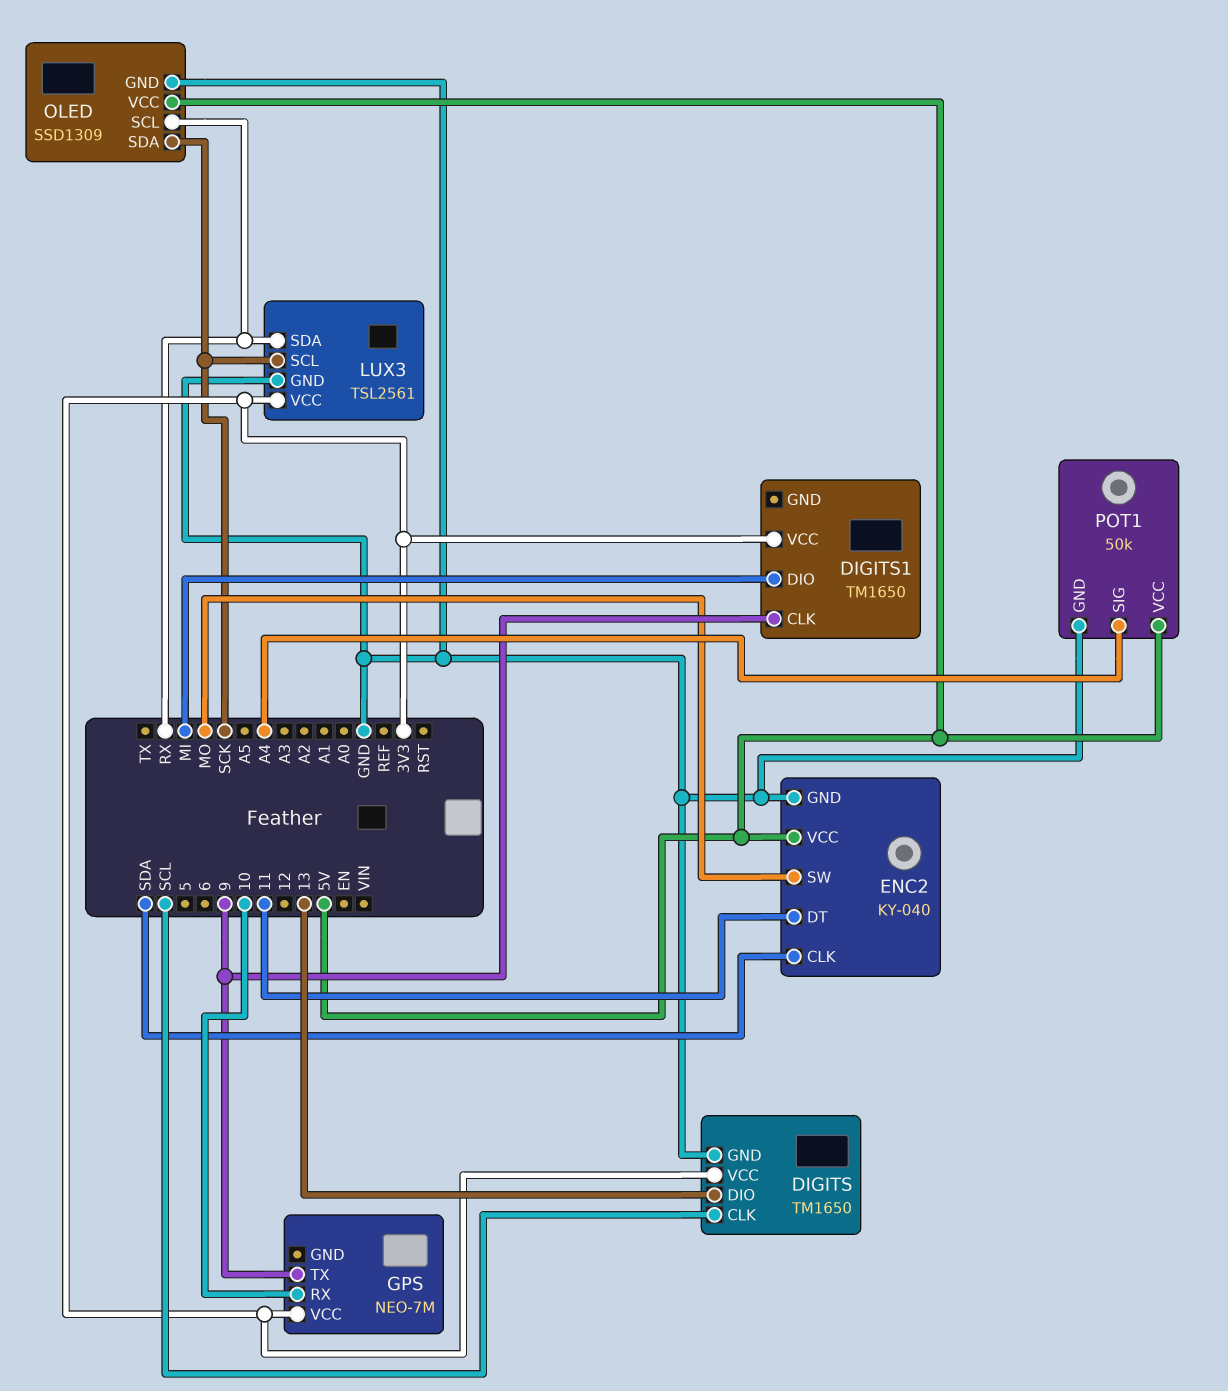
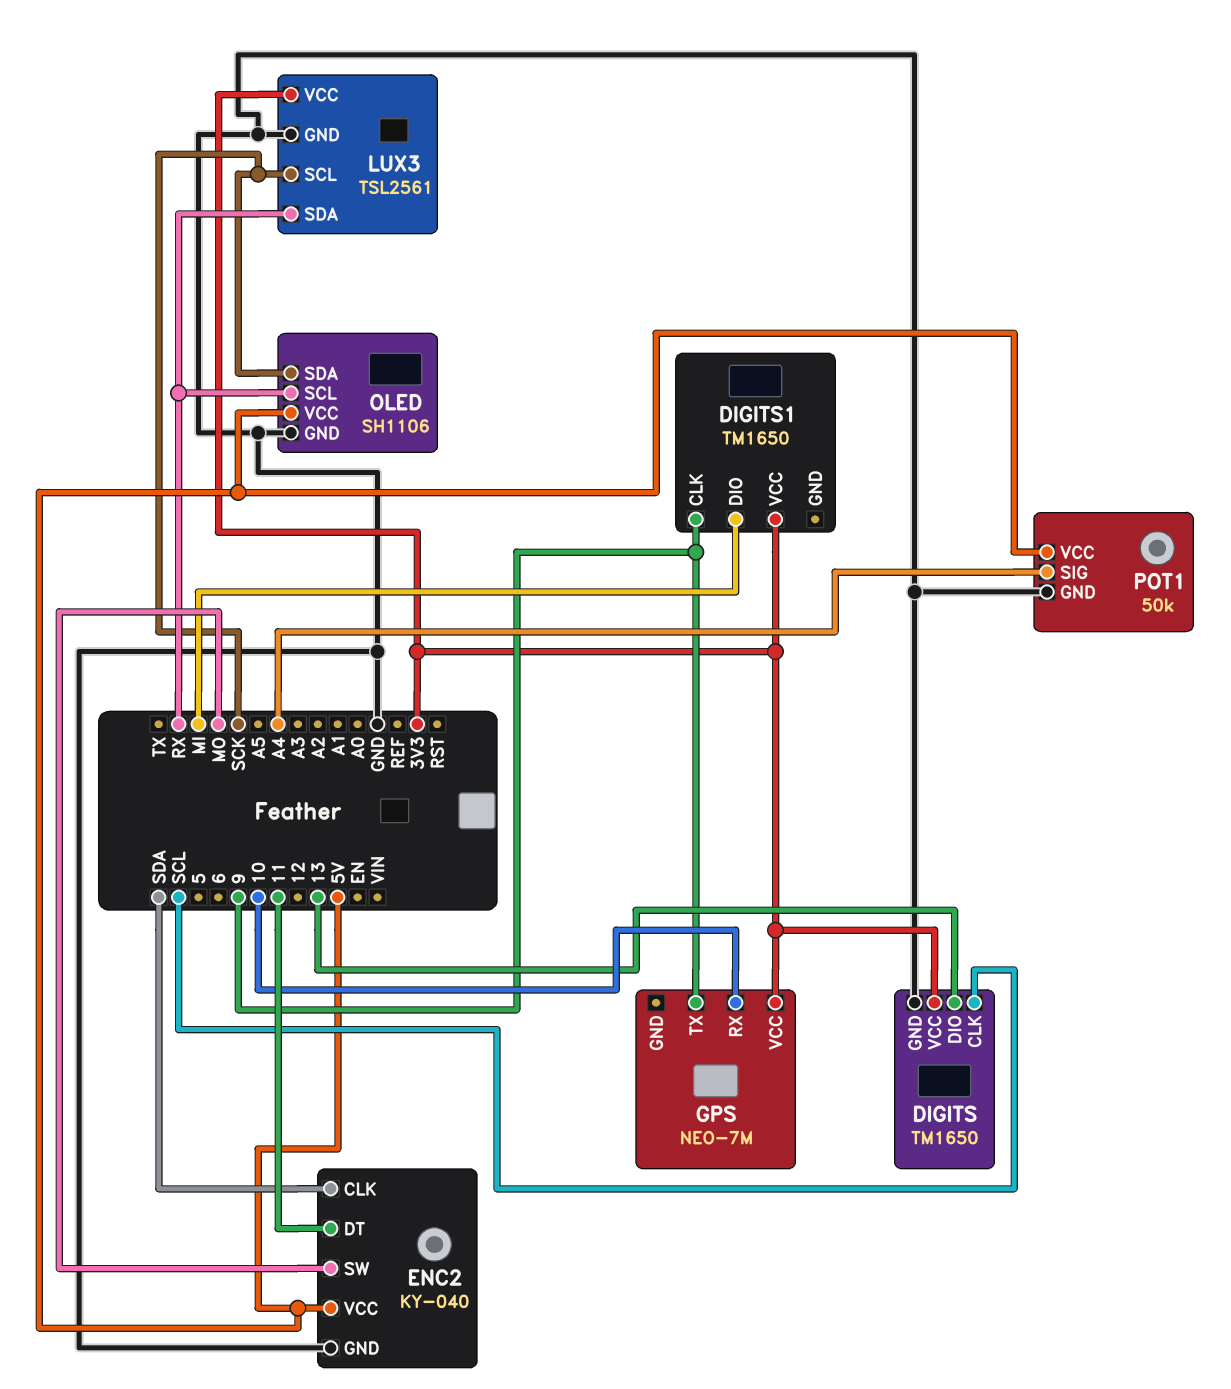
OLED: SSD1309 -> SH1106

